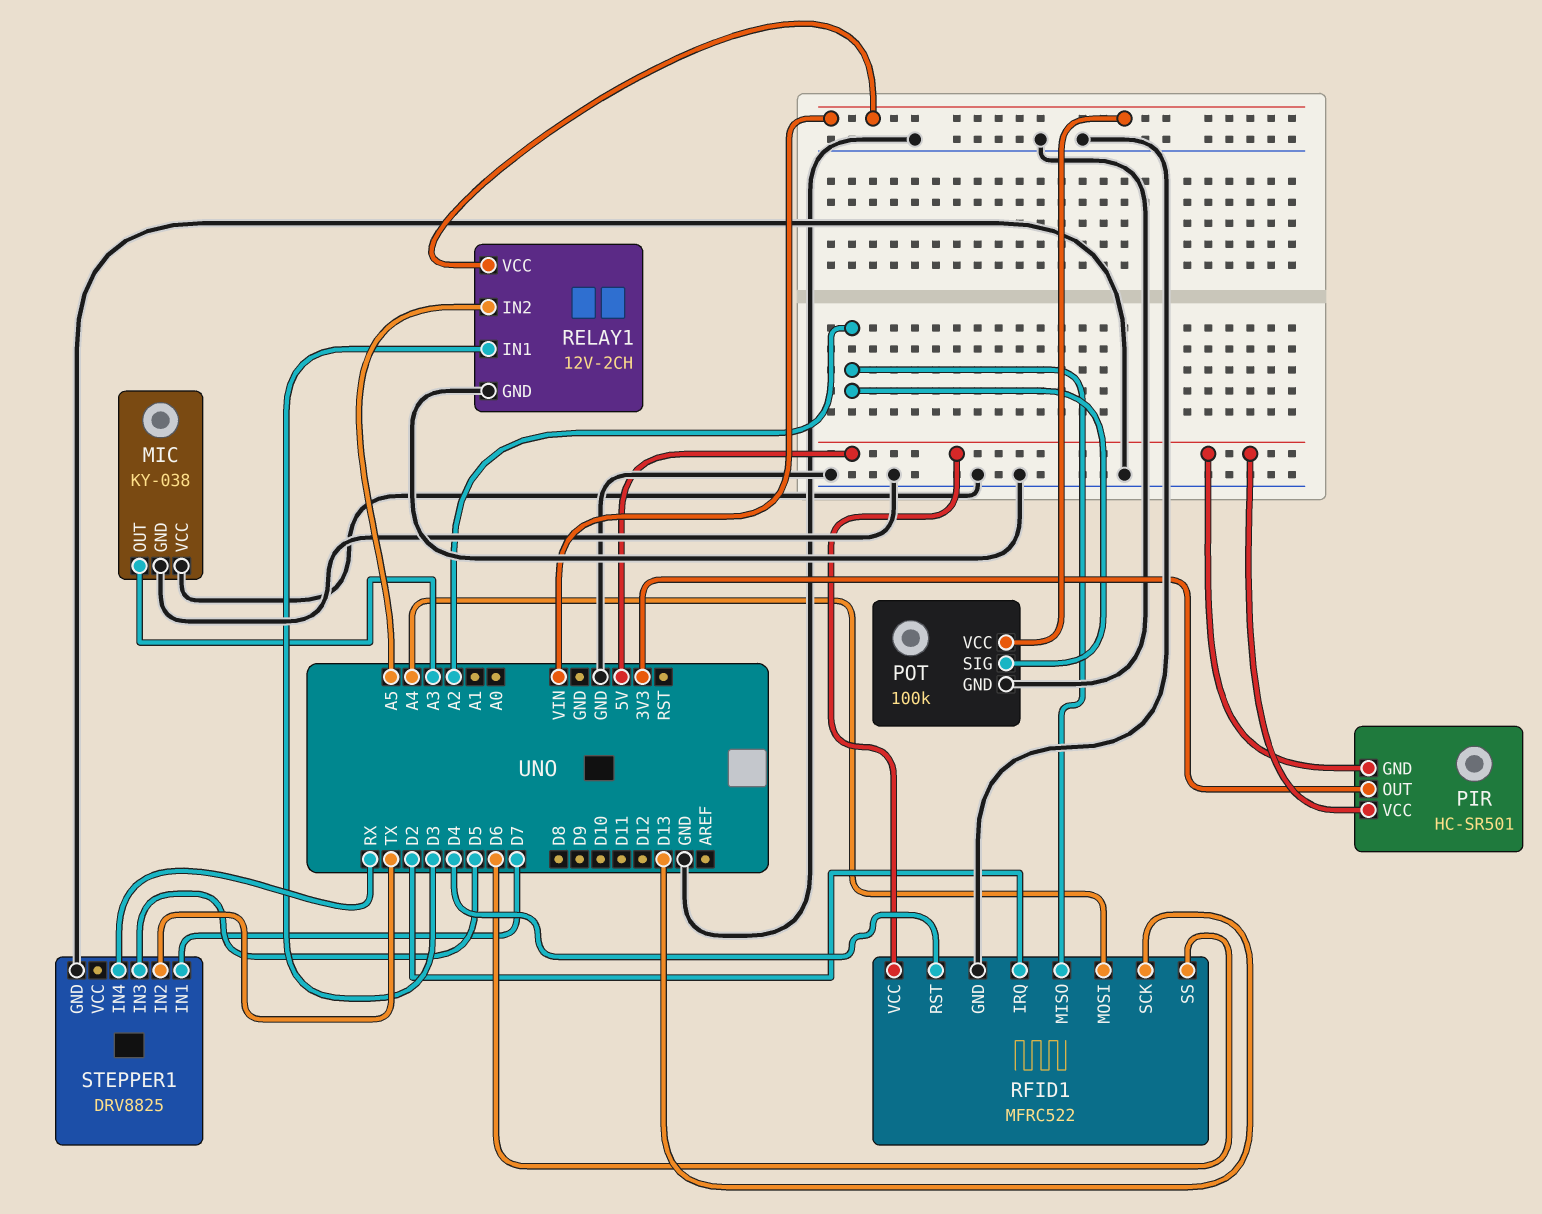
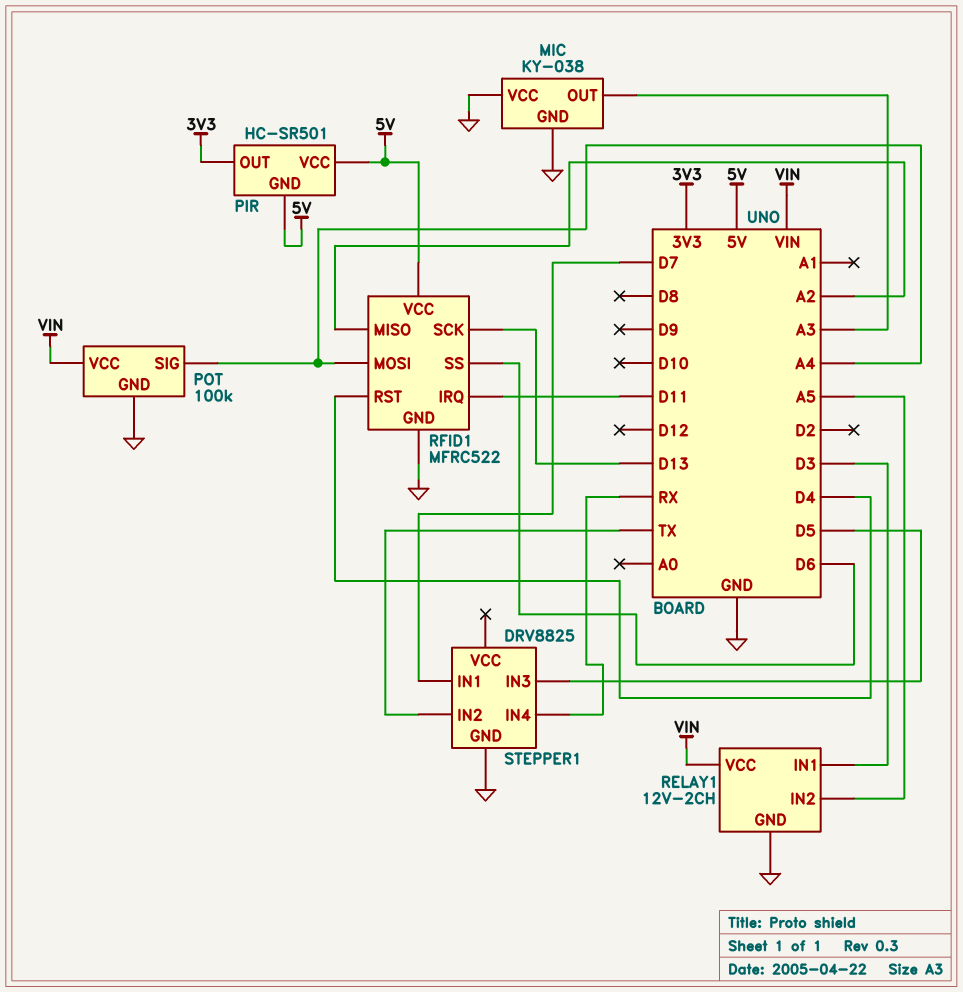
POT pin SIG: A2 -> A4
RFID1 pin IRQ: D2 -> D11

